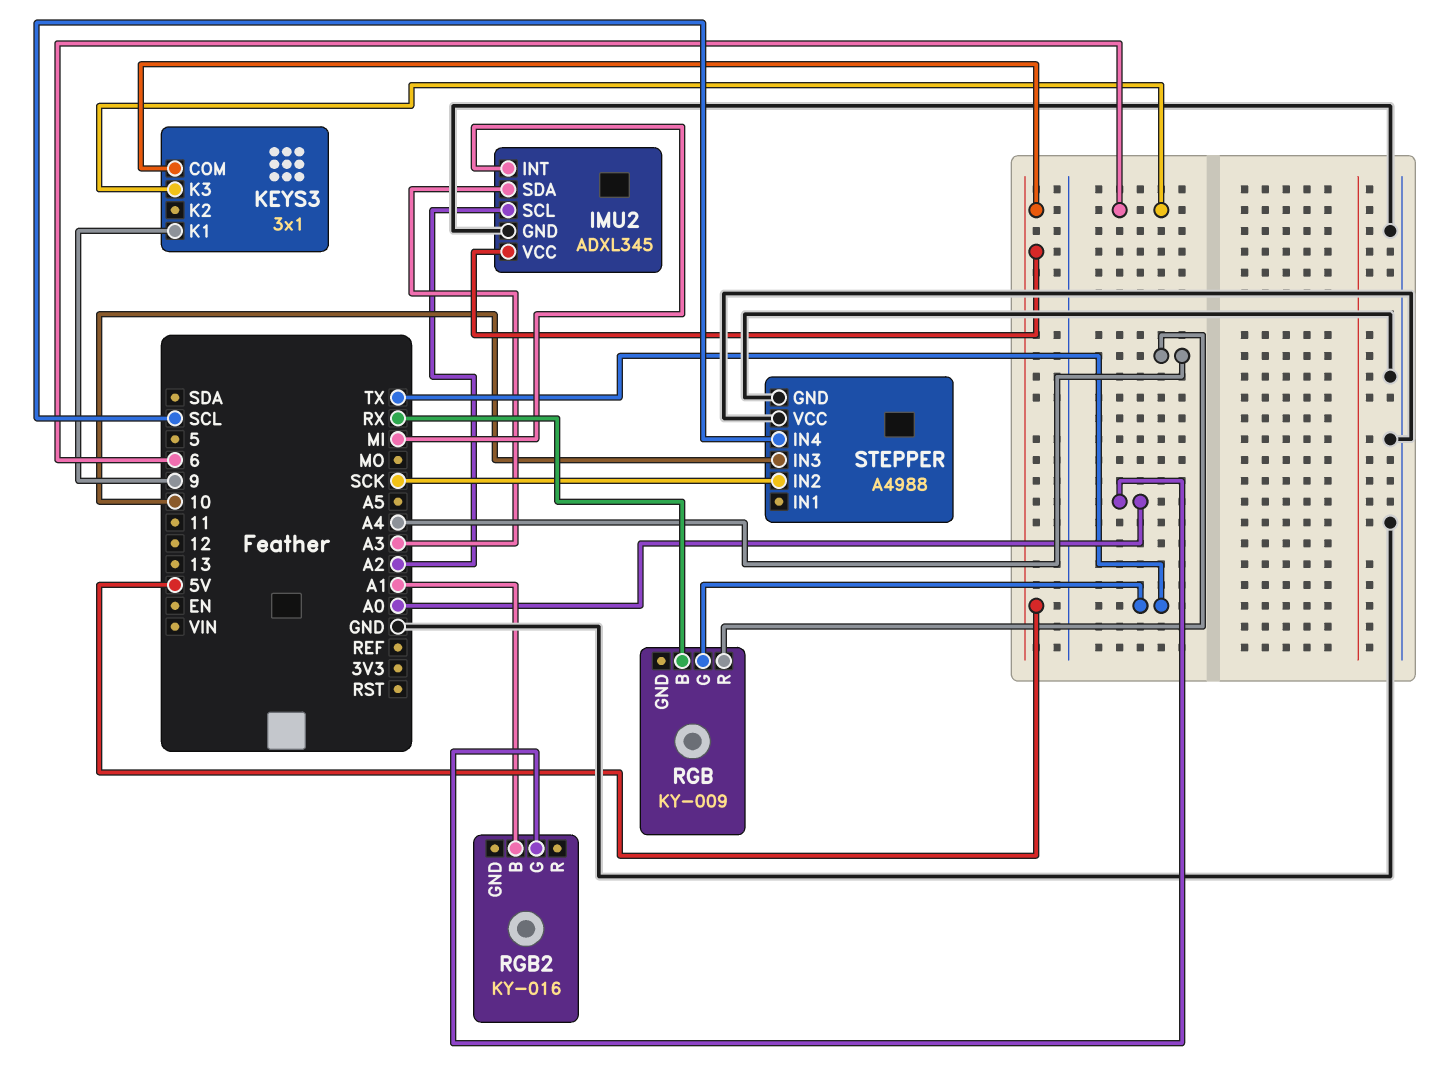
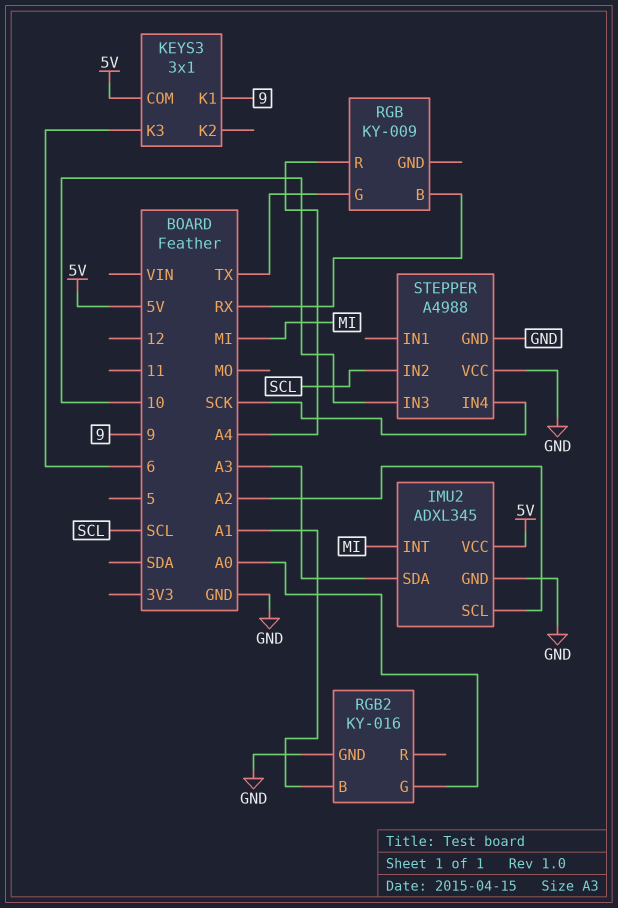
RGB2 pin GND: none -> GND
STEPPER pin IN2: SCK -> SCL
STEPPER pin IN4: SCL -> SCK

